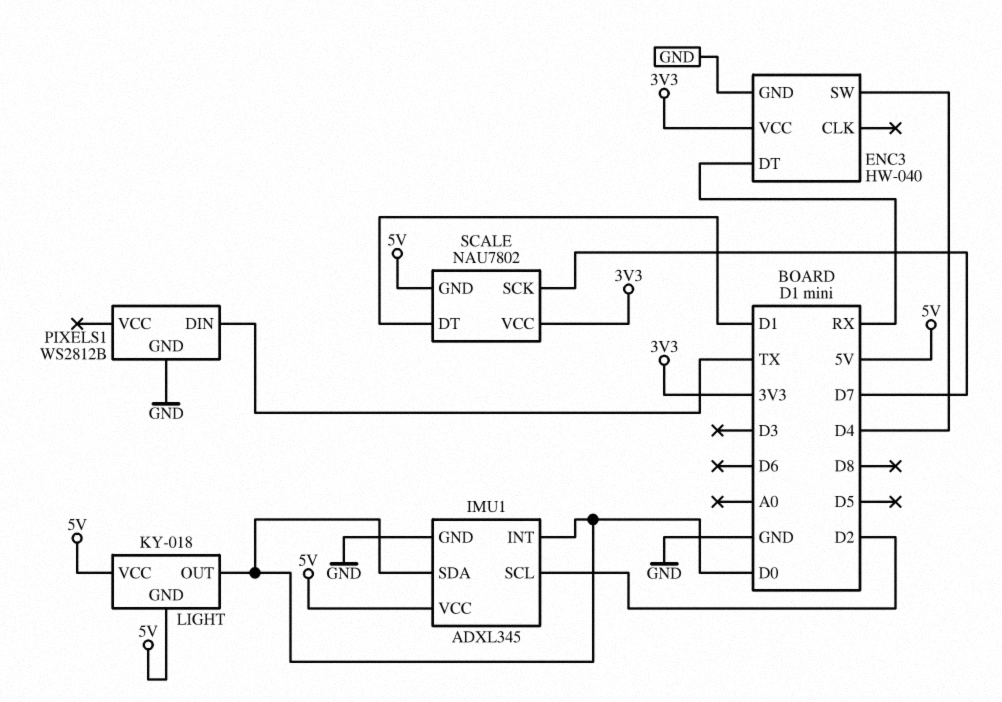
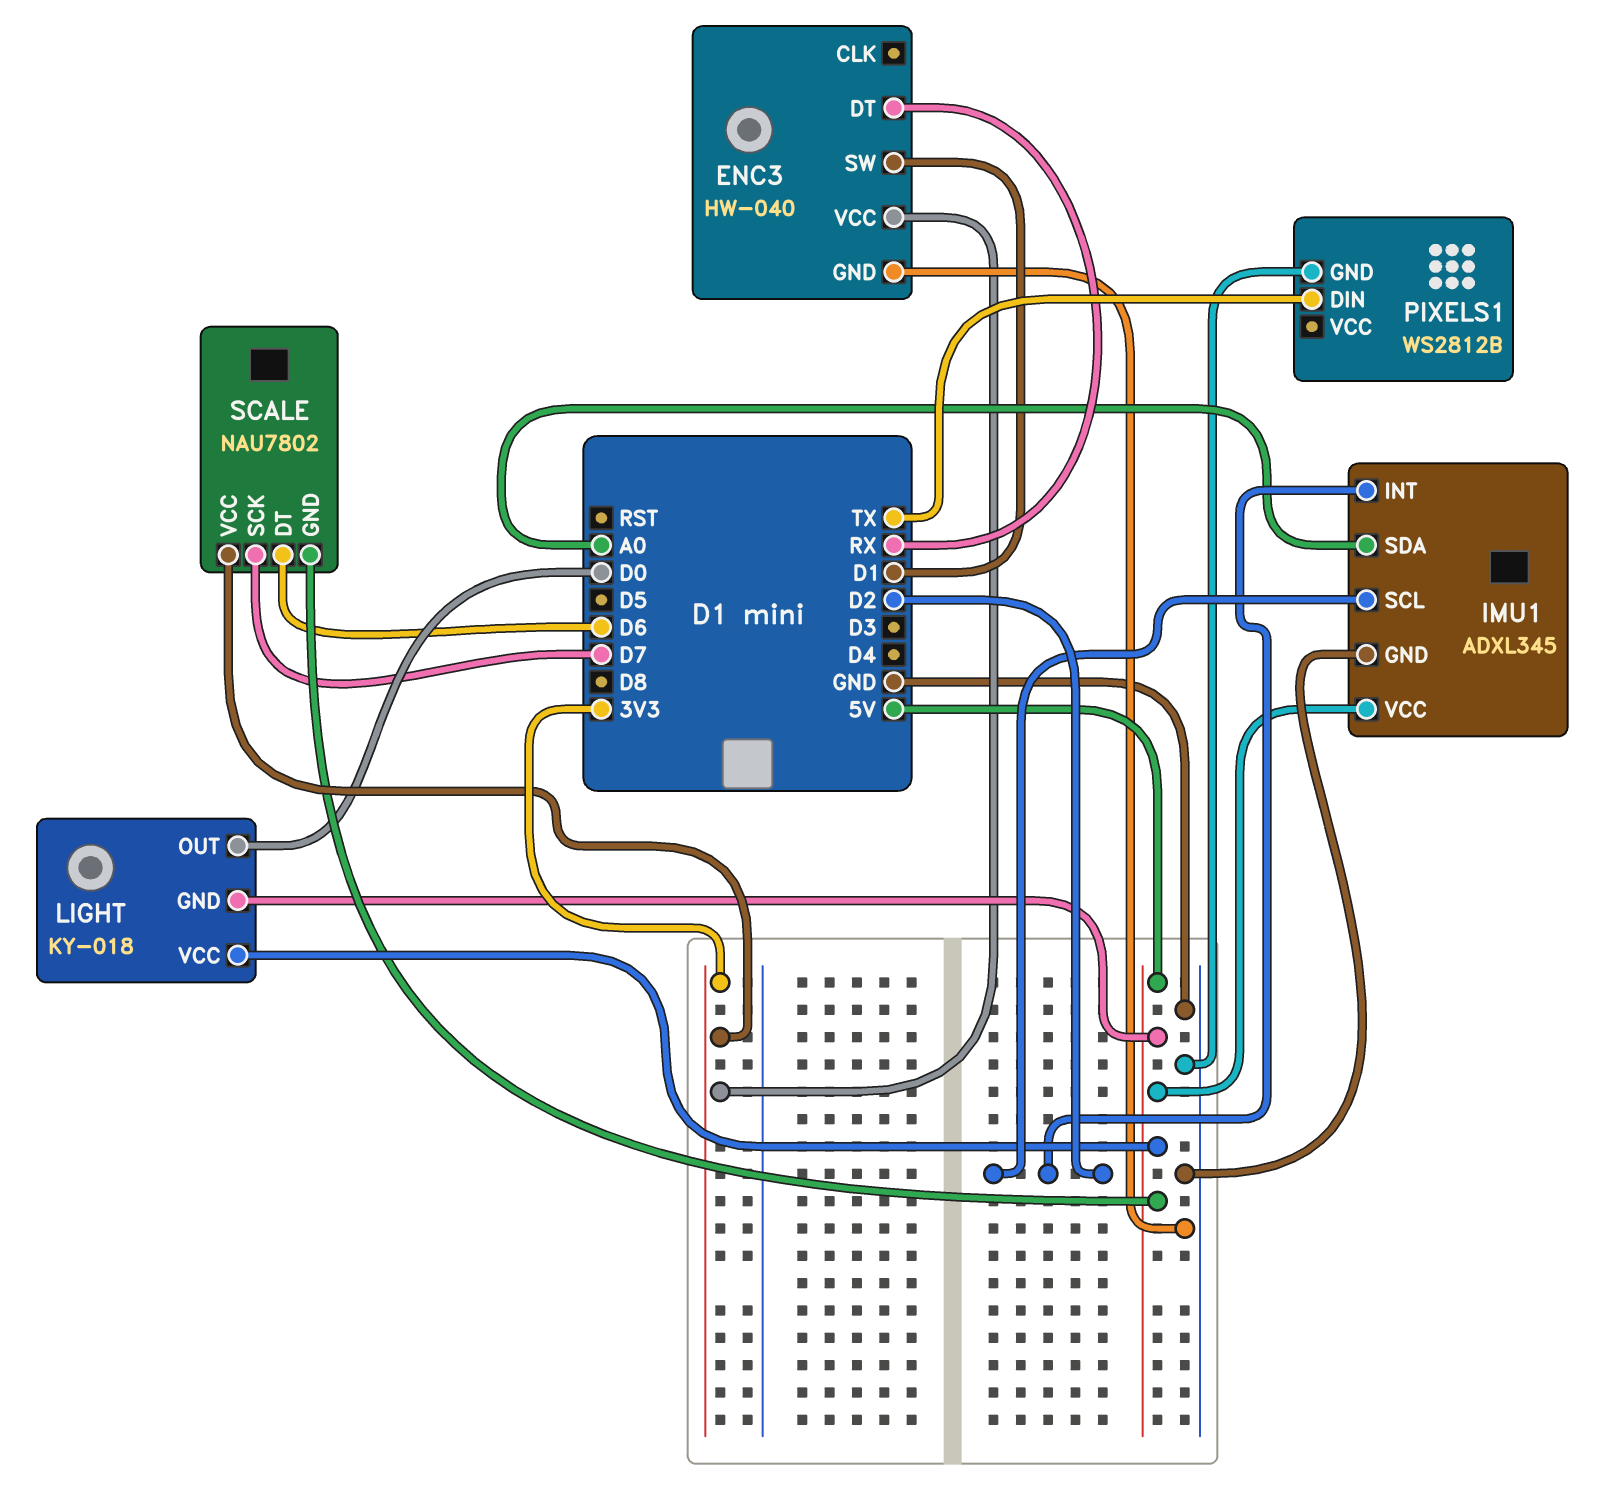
ENC3 pin SW: D4 -> D1
IMU1 pin INT: D0 -> D2
IMU1 pin SDA: D0 -> A0
SCALE pin DT: D1 -> D6

